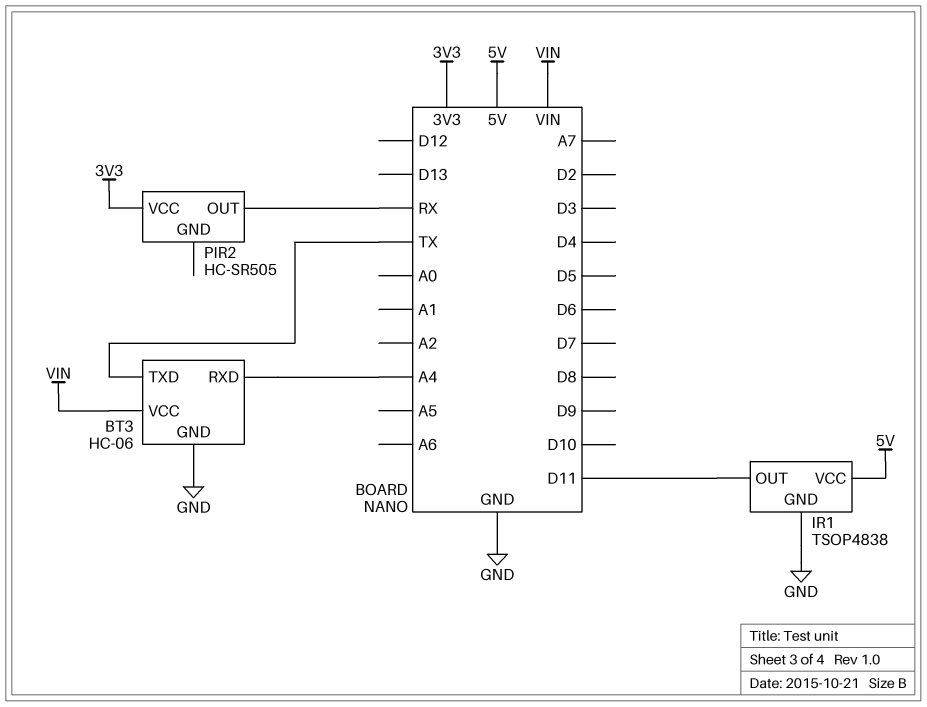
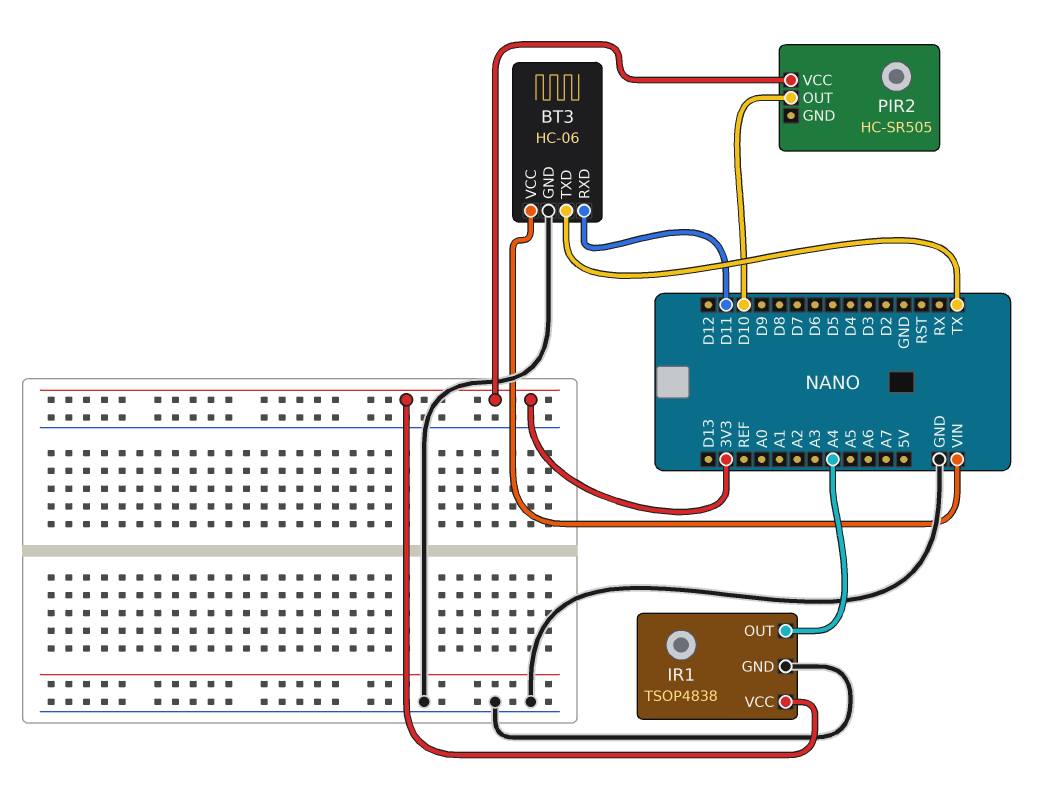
BT3 pin RXD: A4 -> D11
IR1 pin OUT: D11 -> A4
IR1 pin VCC: 5V -> 3V3
PIR2 pin OUT: RX -> D10

